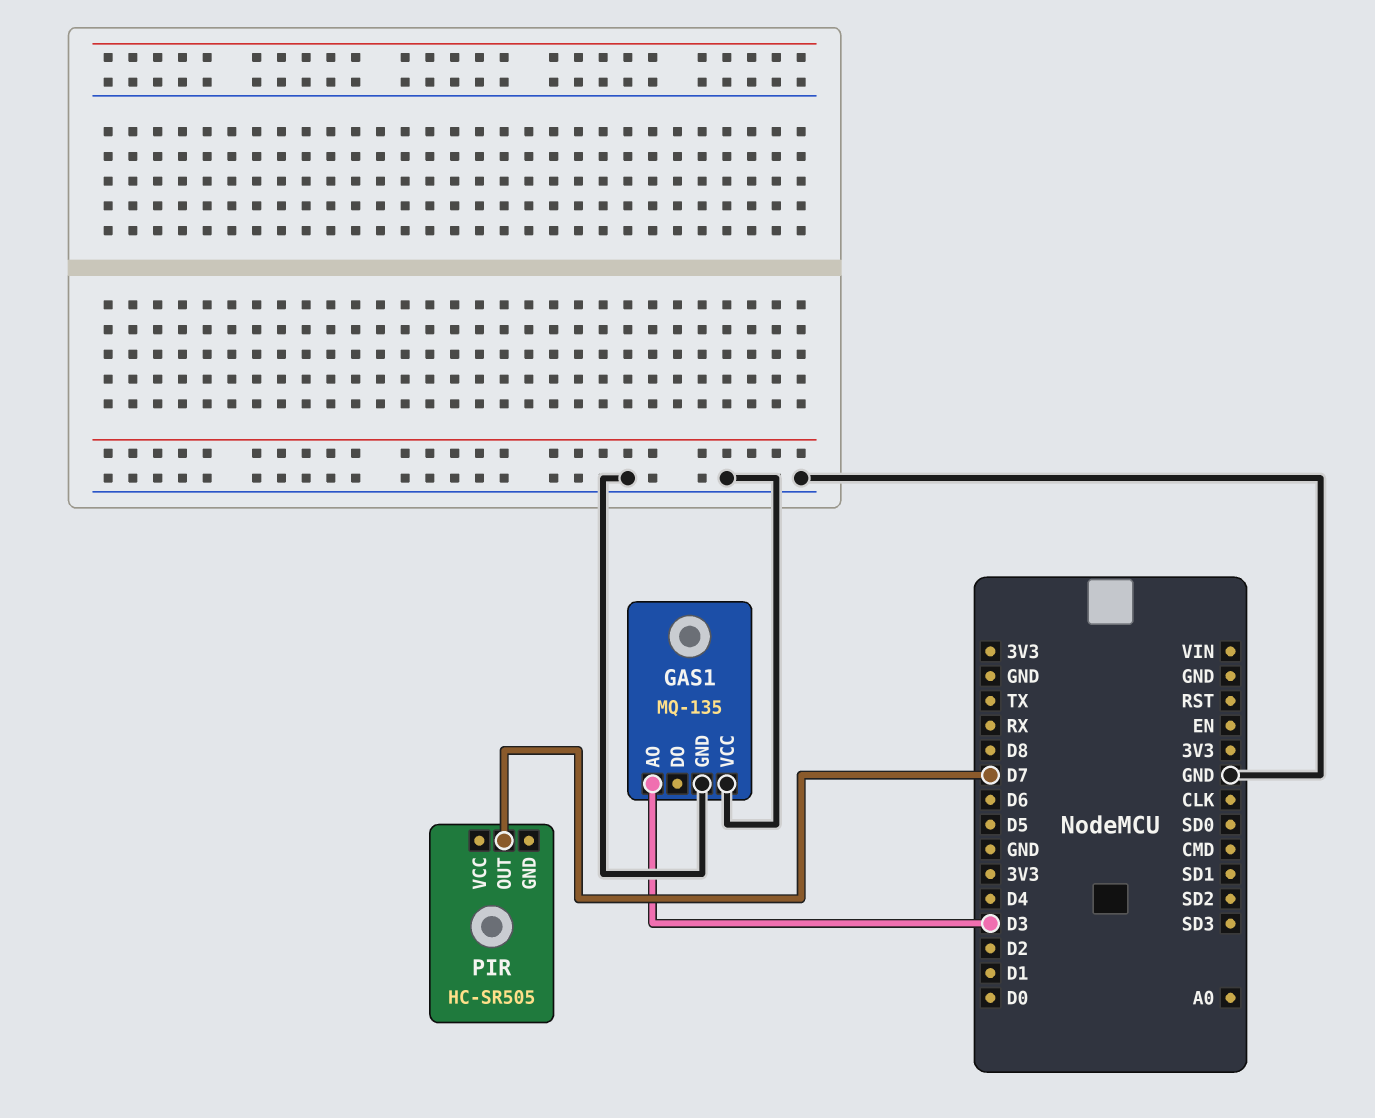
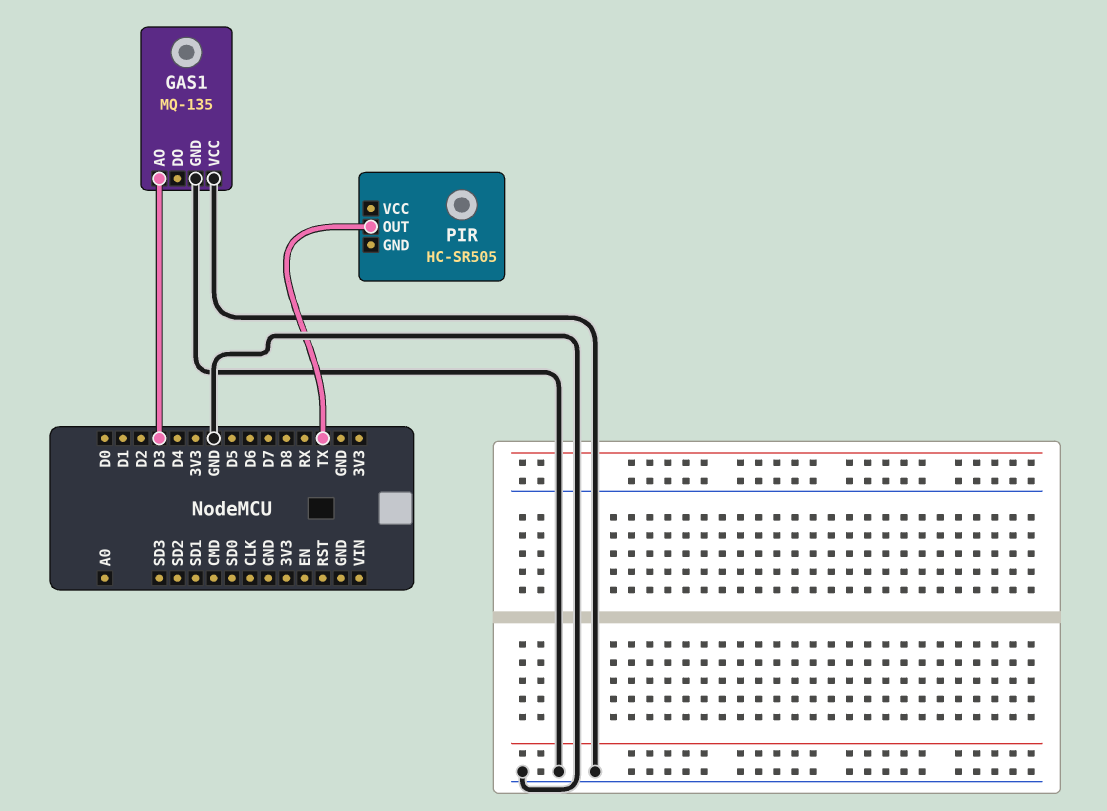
PIR pin OUT: D7 -> TX

